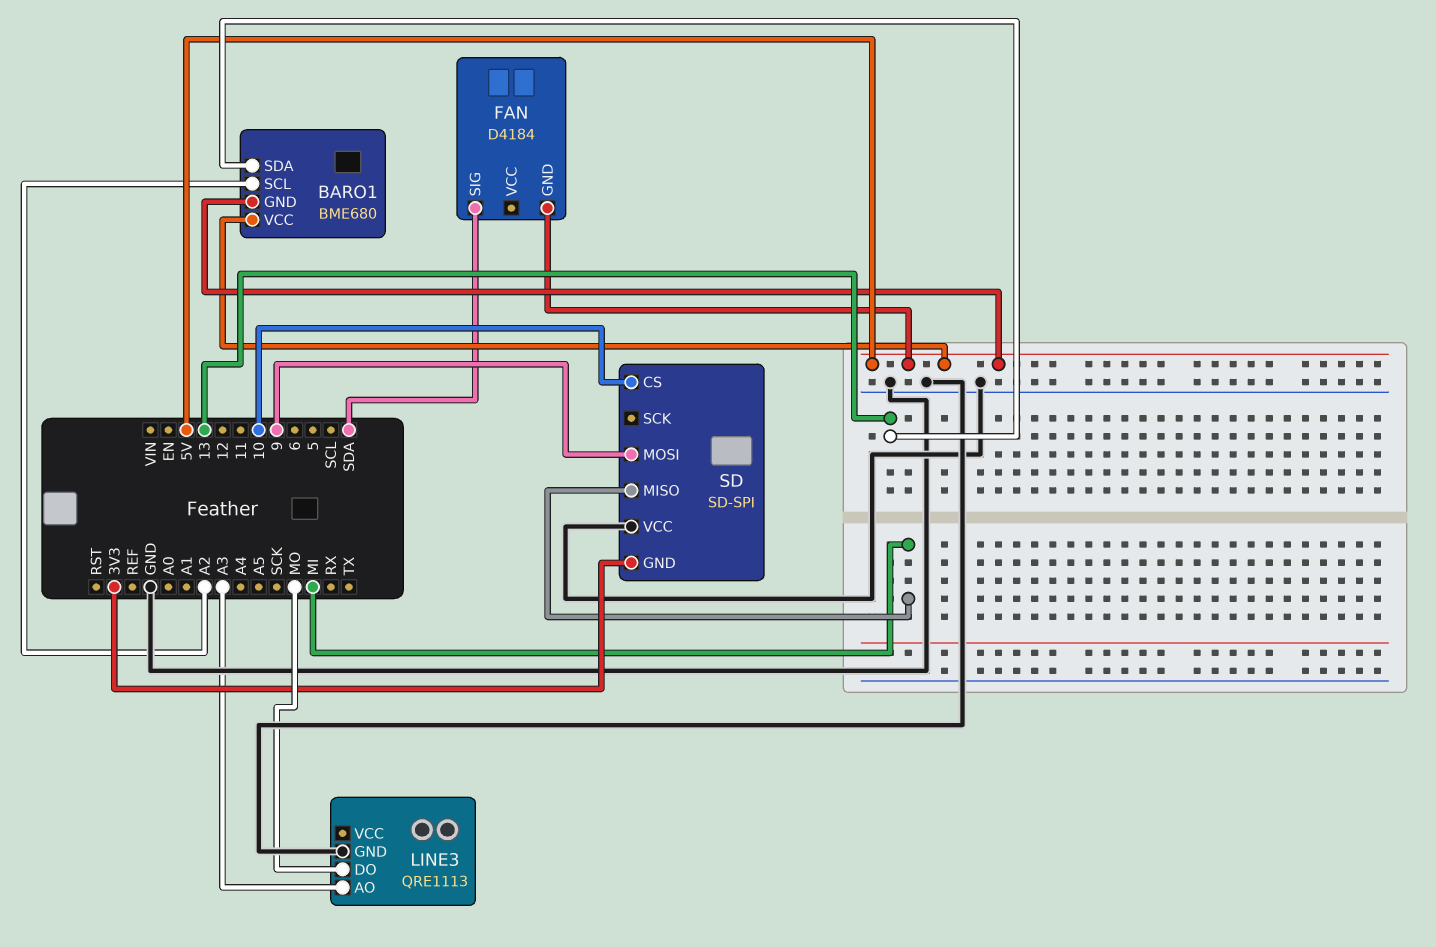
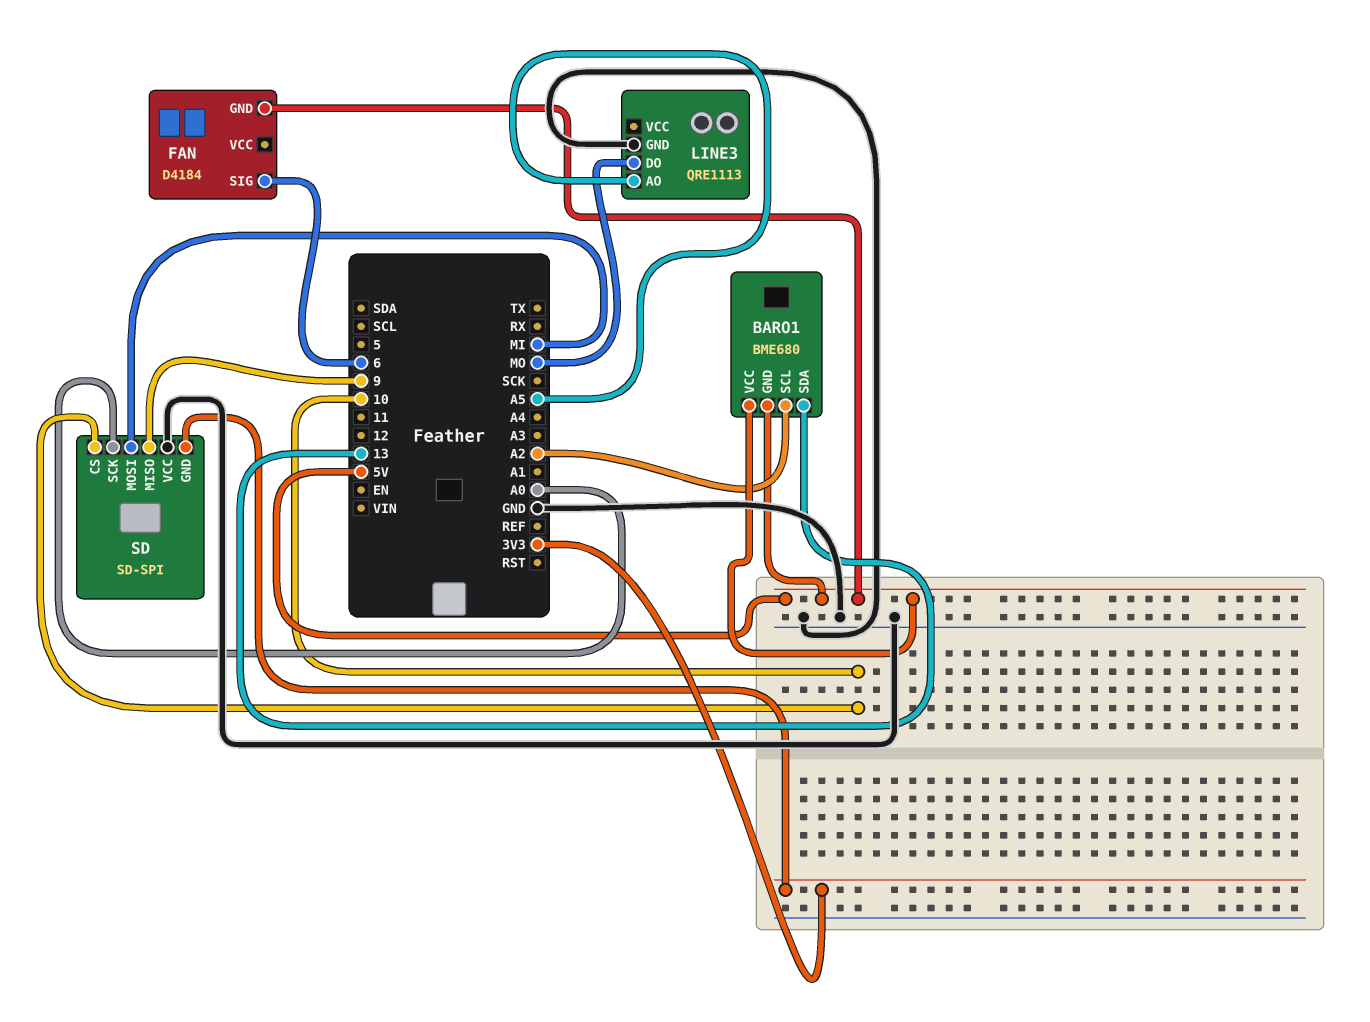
FAN pin SIG: SDA -> 6
LINE3 pin AO: A3 -> A5
SD pin MISO: MI -> 9
SD pin MOSI: 9 -> MI
SD pin SCK: none -> A0

